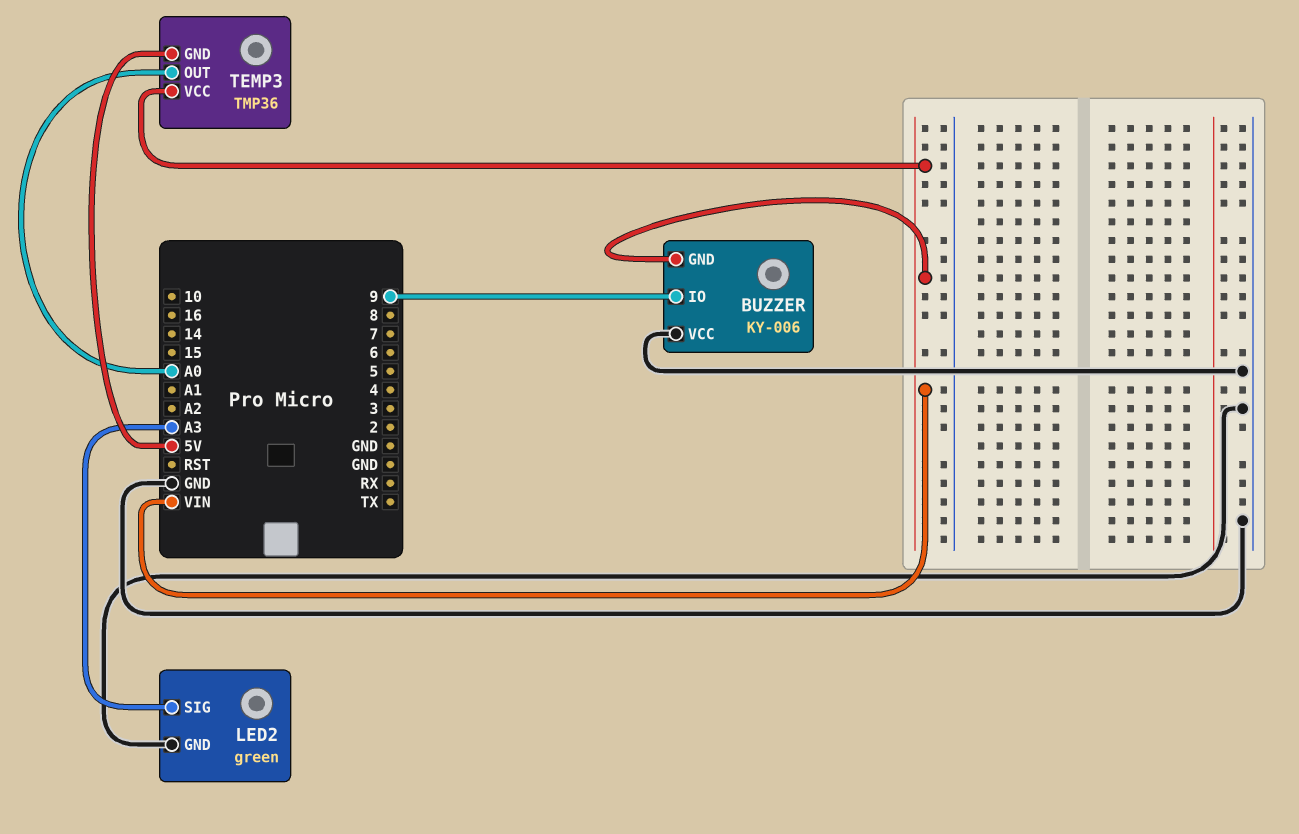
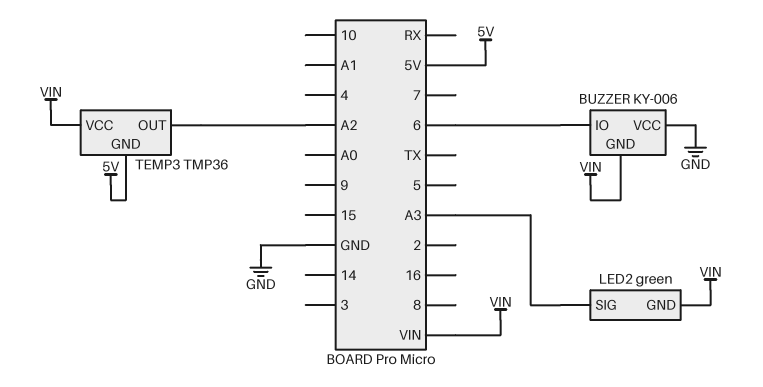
BUZZER pin IO: 9 -> 6
LED2 pin GND: GND -> VIN
TEMP3 pin OUT: A0 -> A2

